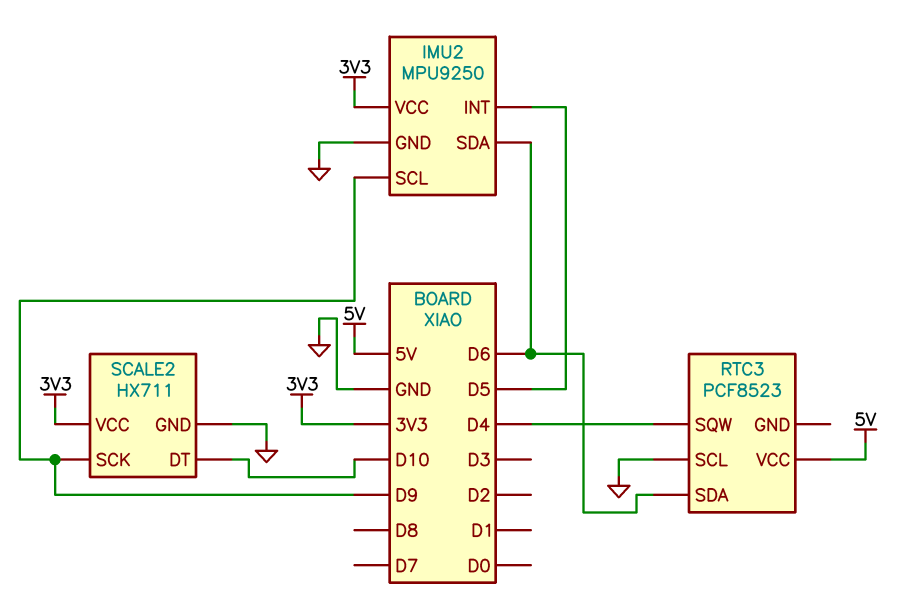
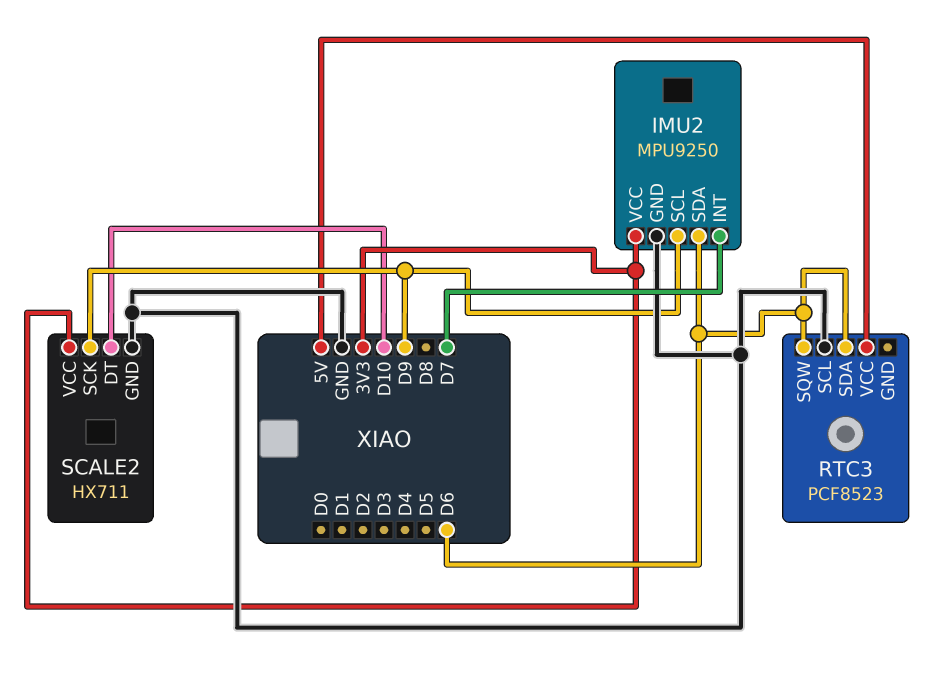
IMU2 pin INT: D5 -> D7
RTC3 pin SQW: D4 -> D6

